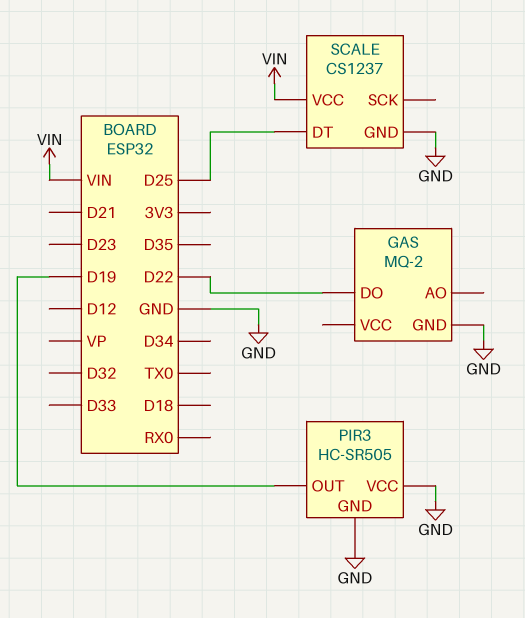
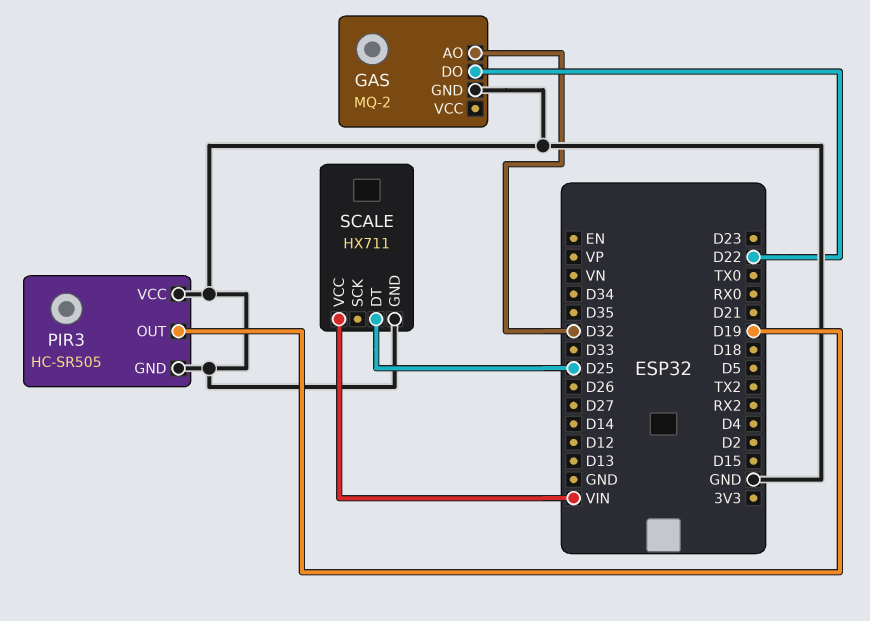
GAS pin AO: none -> D32
SCALE: CS1237 -> HX711

